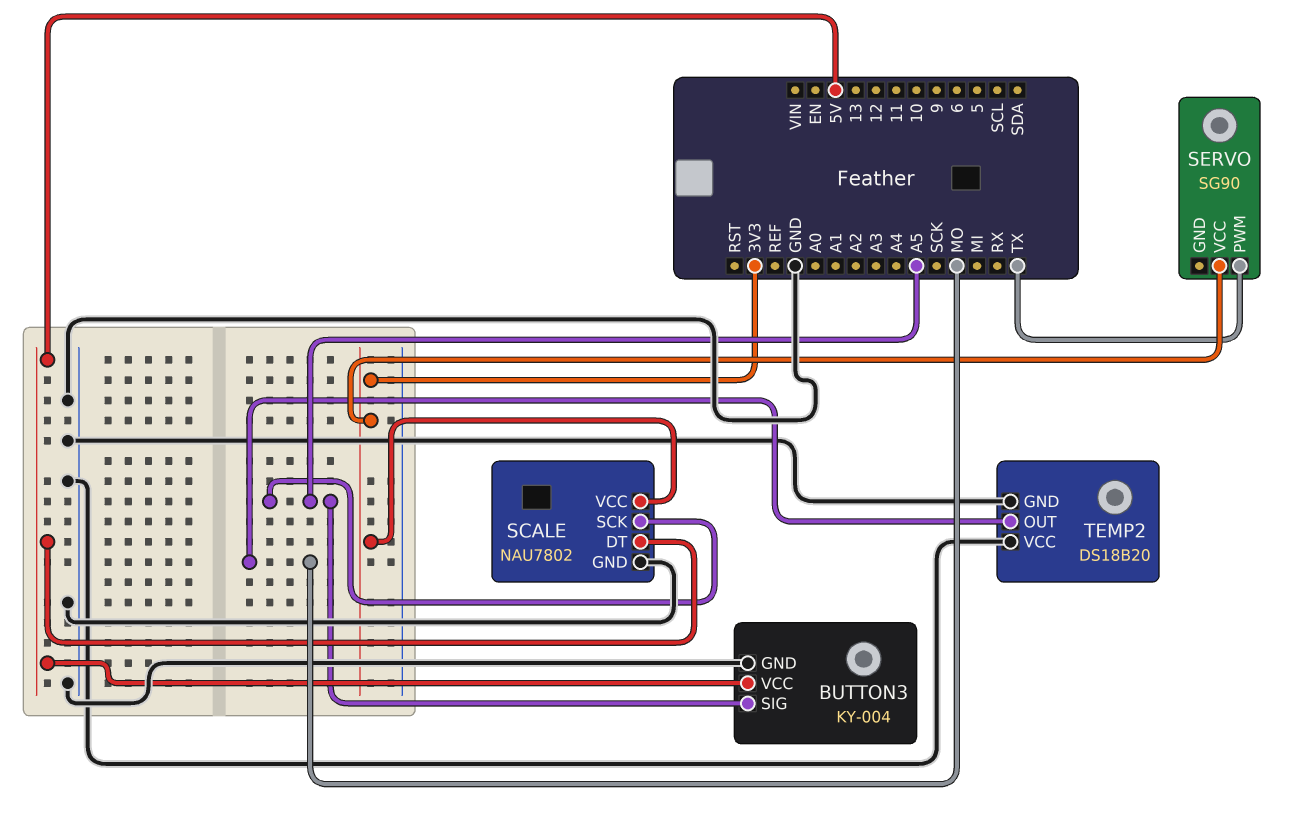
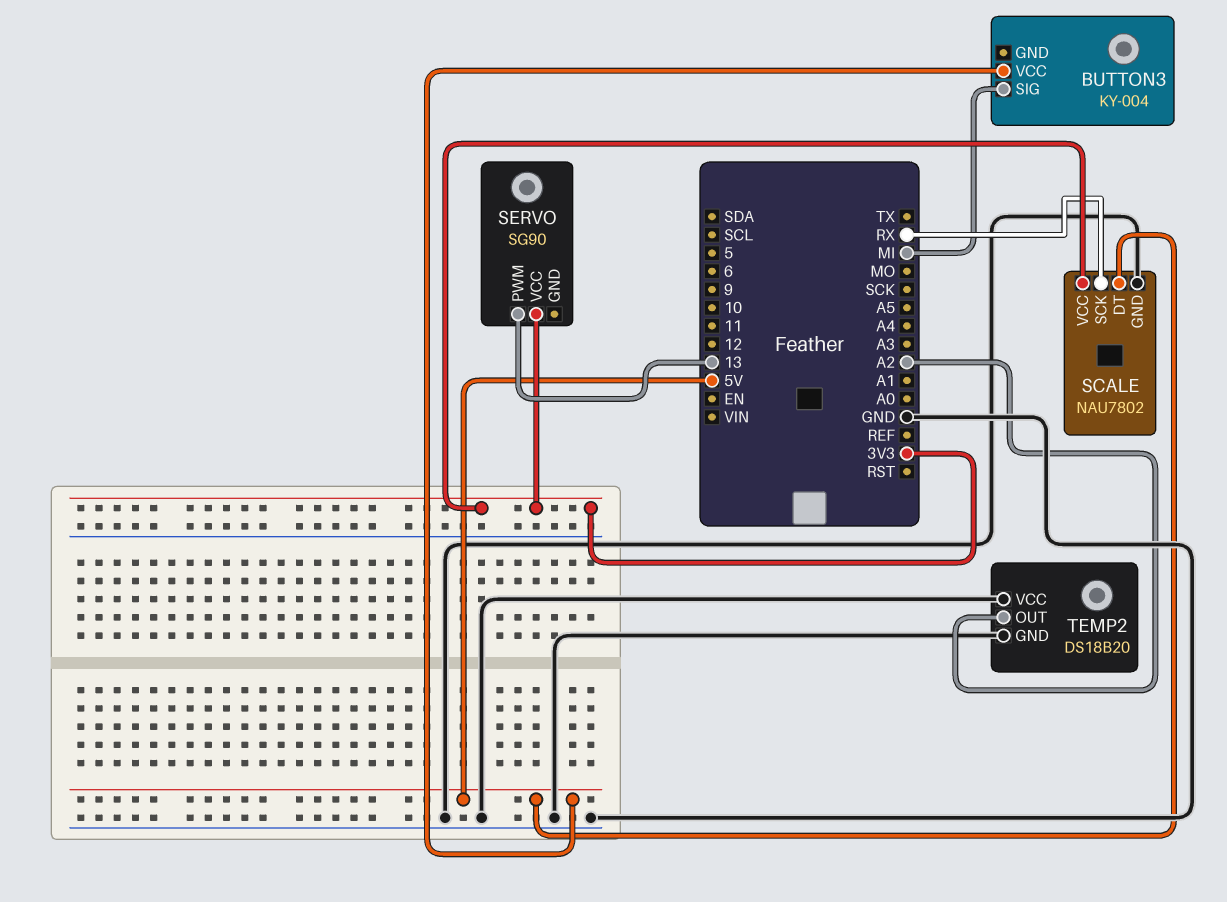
BUTTON3 pin GND: GND -> none
BUTTON3 pin SIG: A5 -> MI
SCALE pin SCK: A5 -> RX
SERVO pin PWM: TX -> 13
TEMP2 pin OUT: MO -> A2

